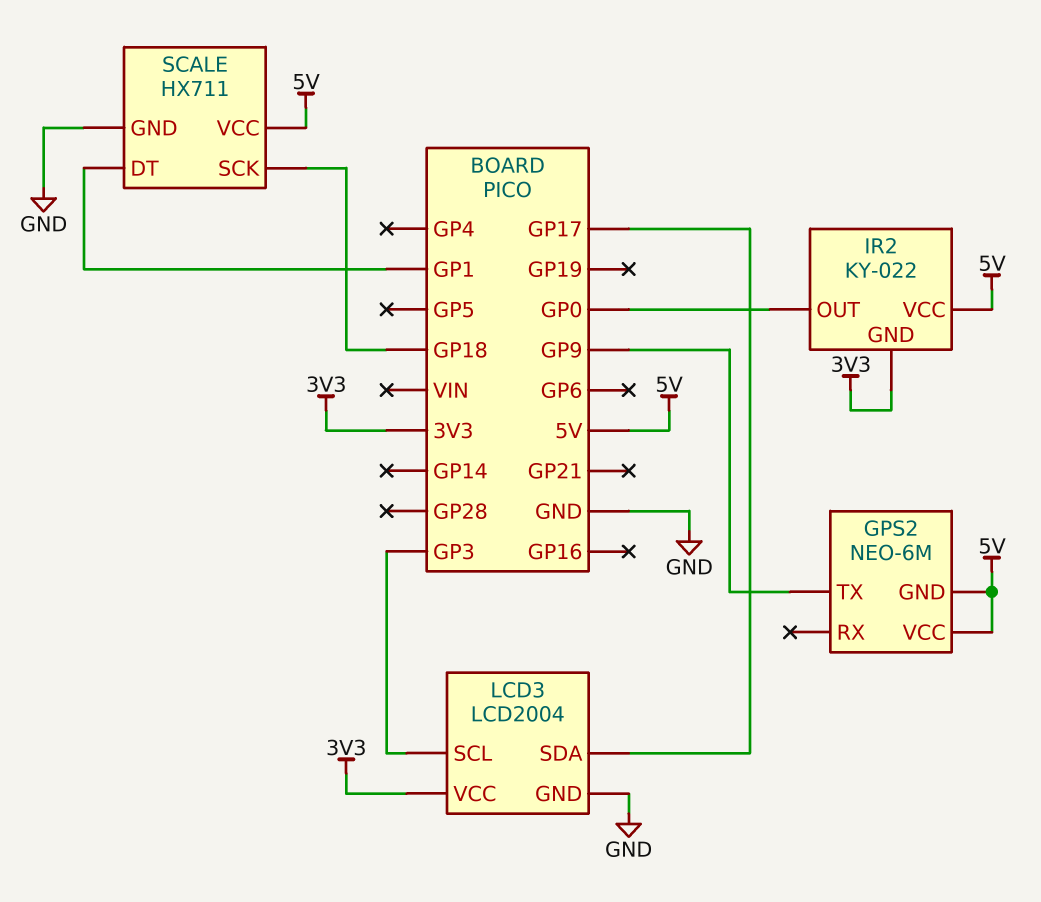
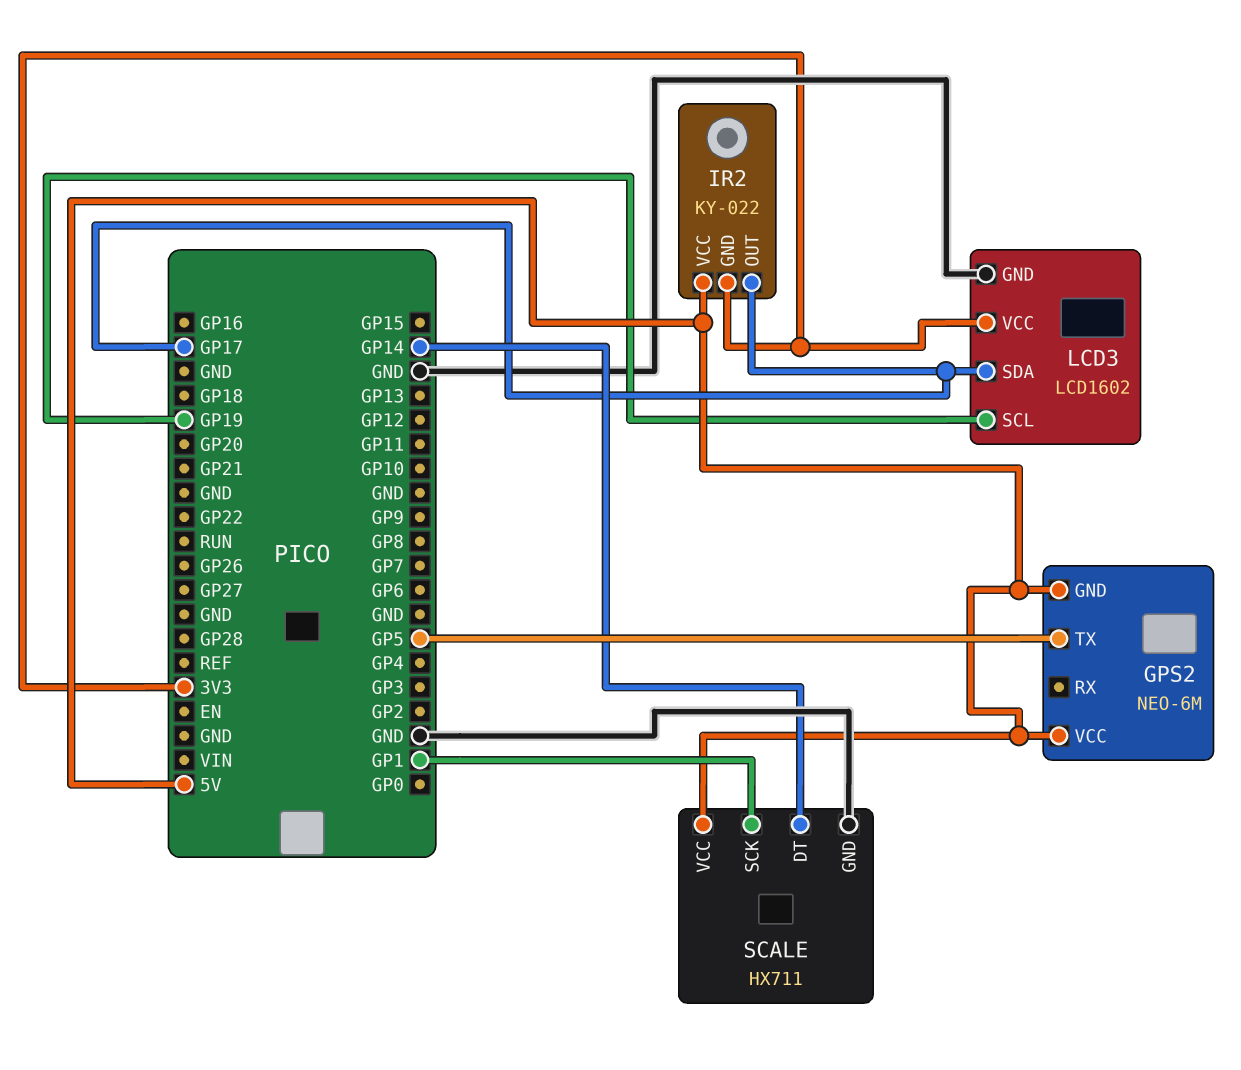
GPS2 pin TX: GP9 -> GP5
IR2 pin OUT: GP0 -> GP17
LCD3: LCD2004 -> LCD1602
LCD3 pin SCL: GP3 -> GP19
SCALE pin DT: GP1 -> GP14
SCALE pin SCK: GP18 -> GP1

